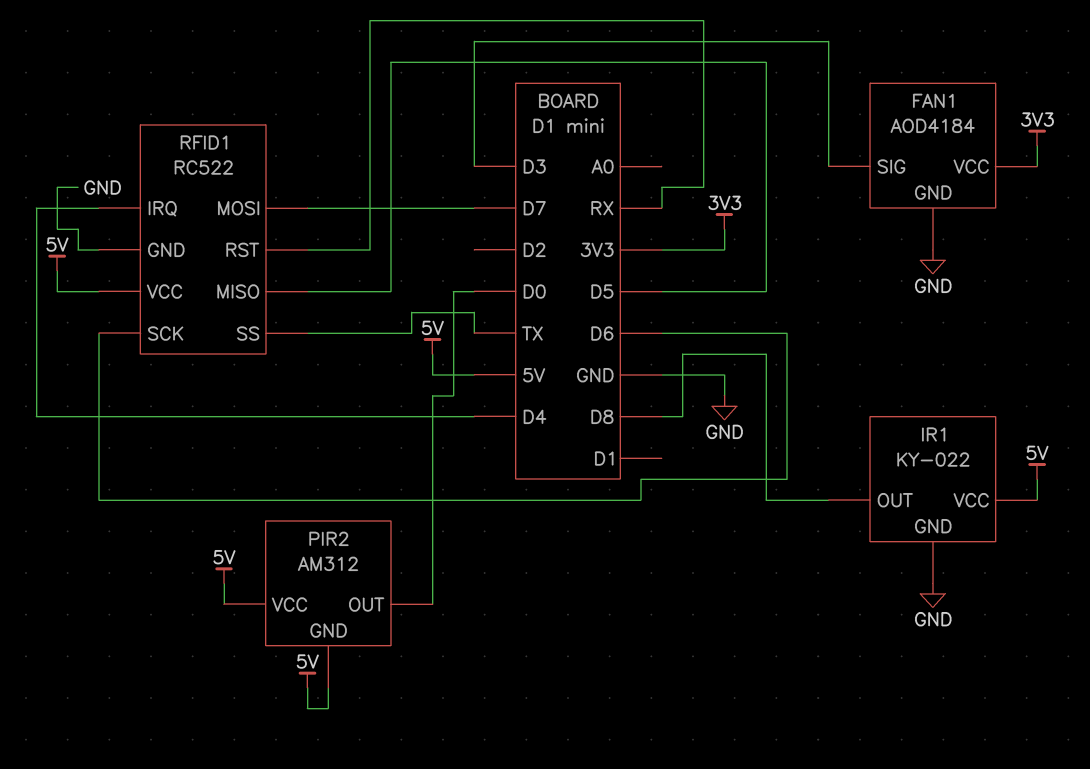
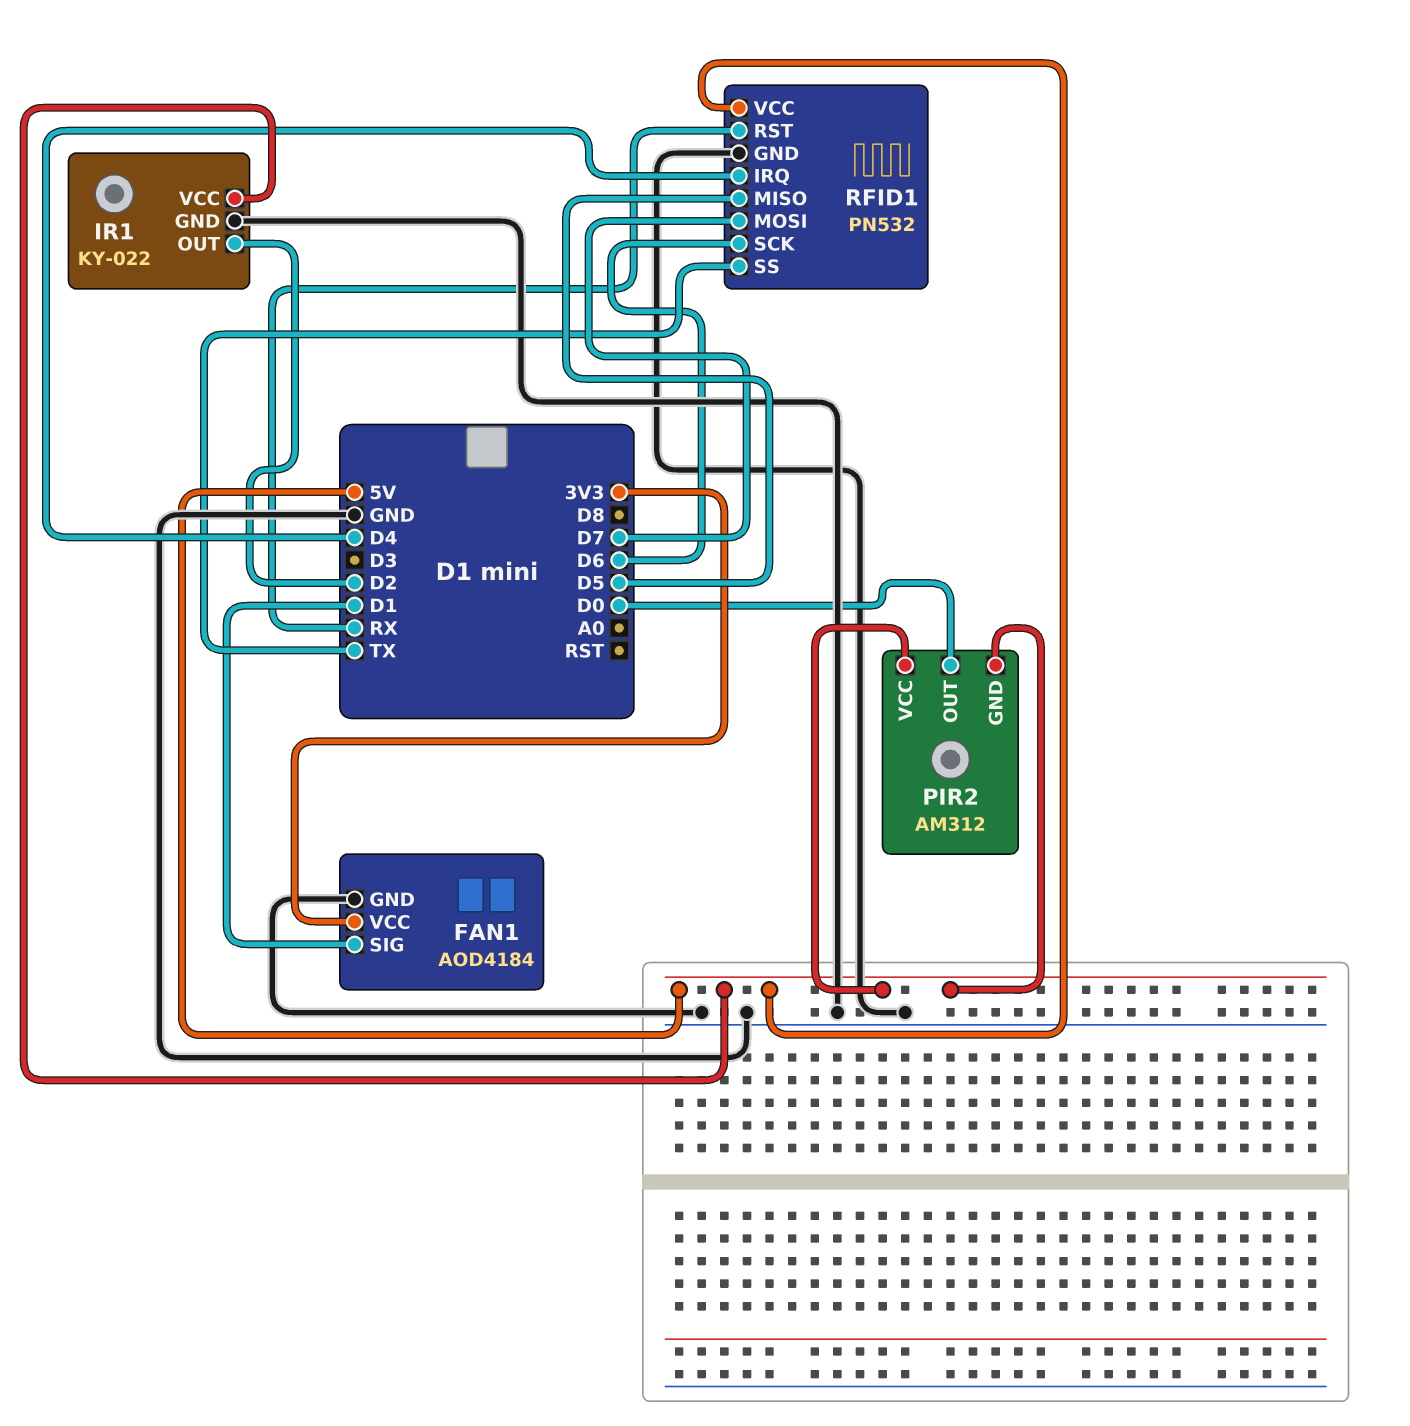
FAN1 pin SIG: D3 -> D1
IR1 pin OUT: D8 -> D2
RFID1: RC522 -> PN532

